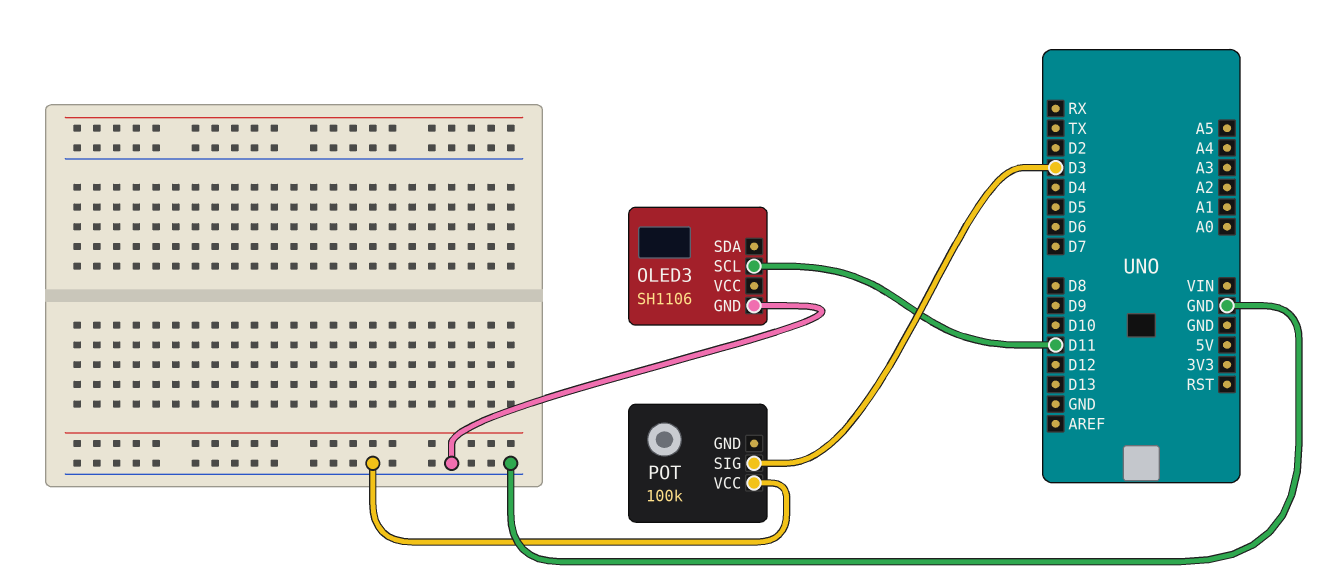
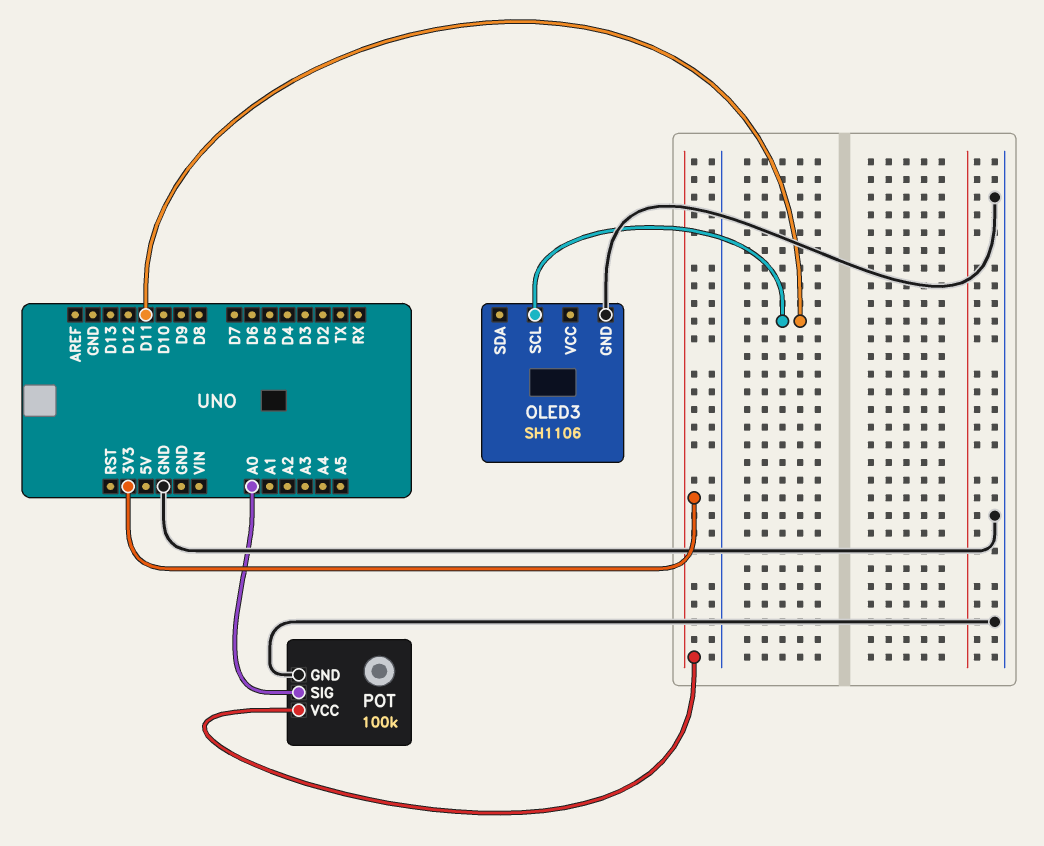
POT pin GND: none -> GND
POT pin SIG: D3 -> A0
POT pin VCC: GND -> 3V3

